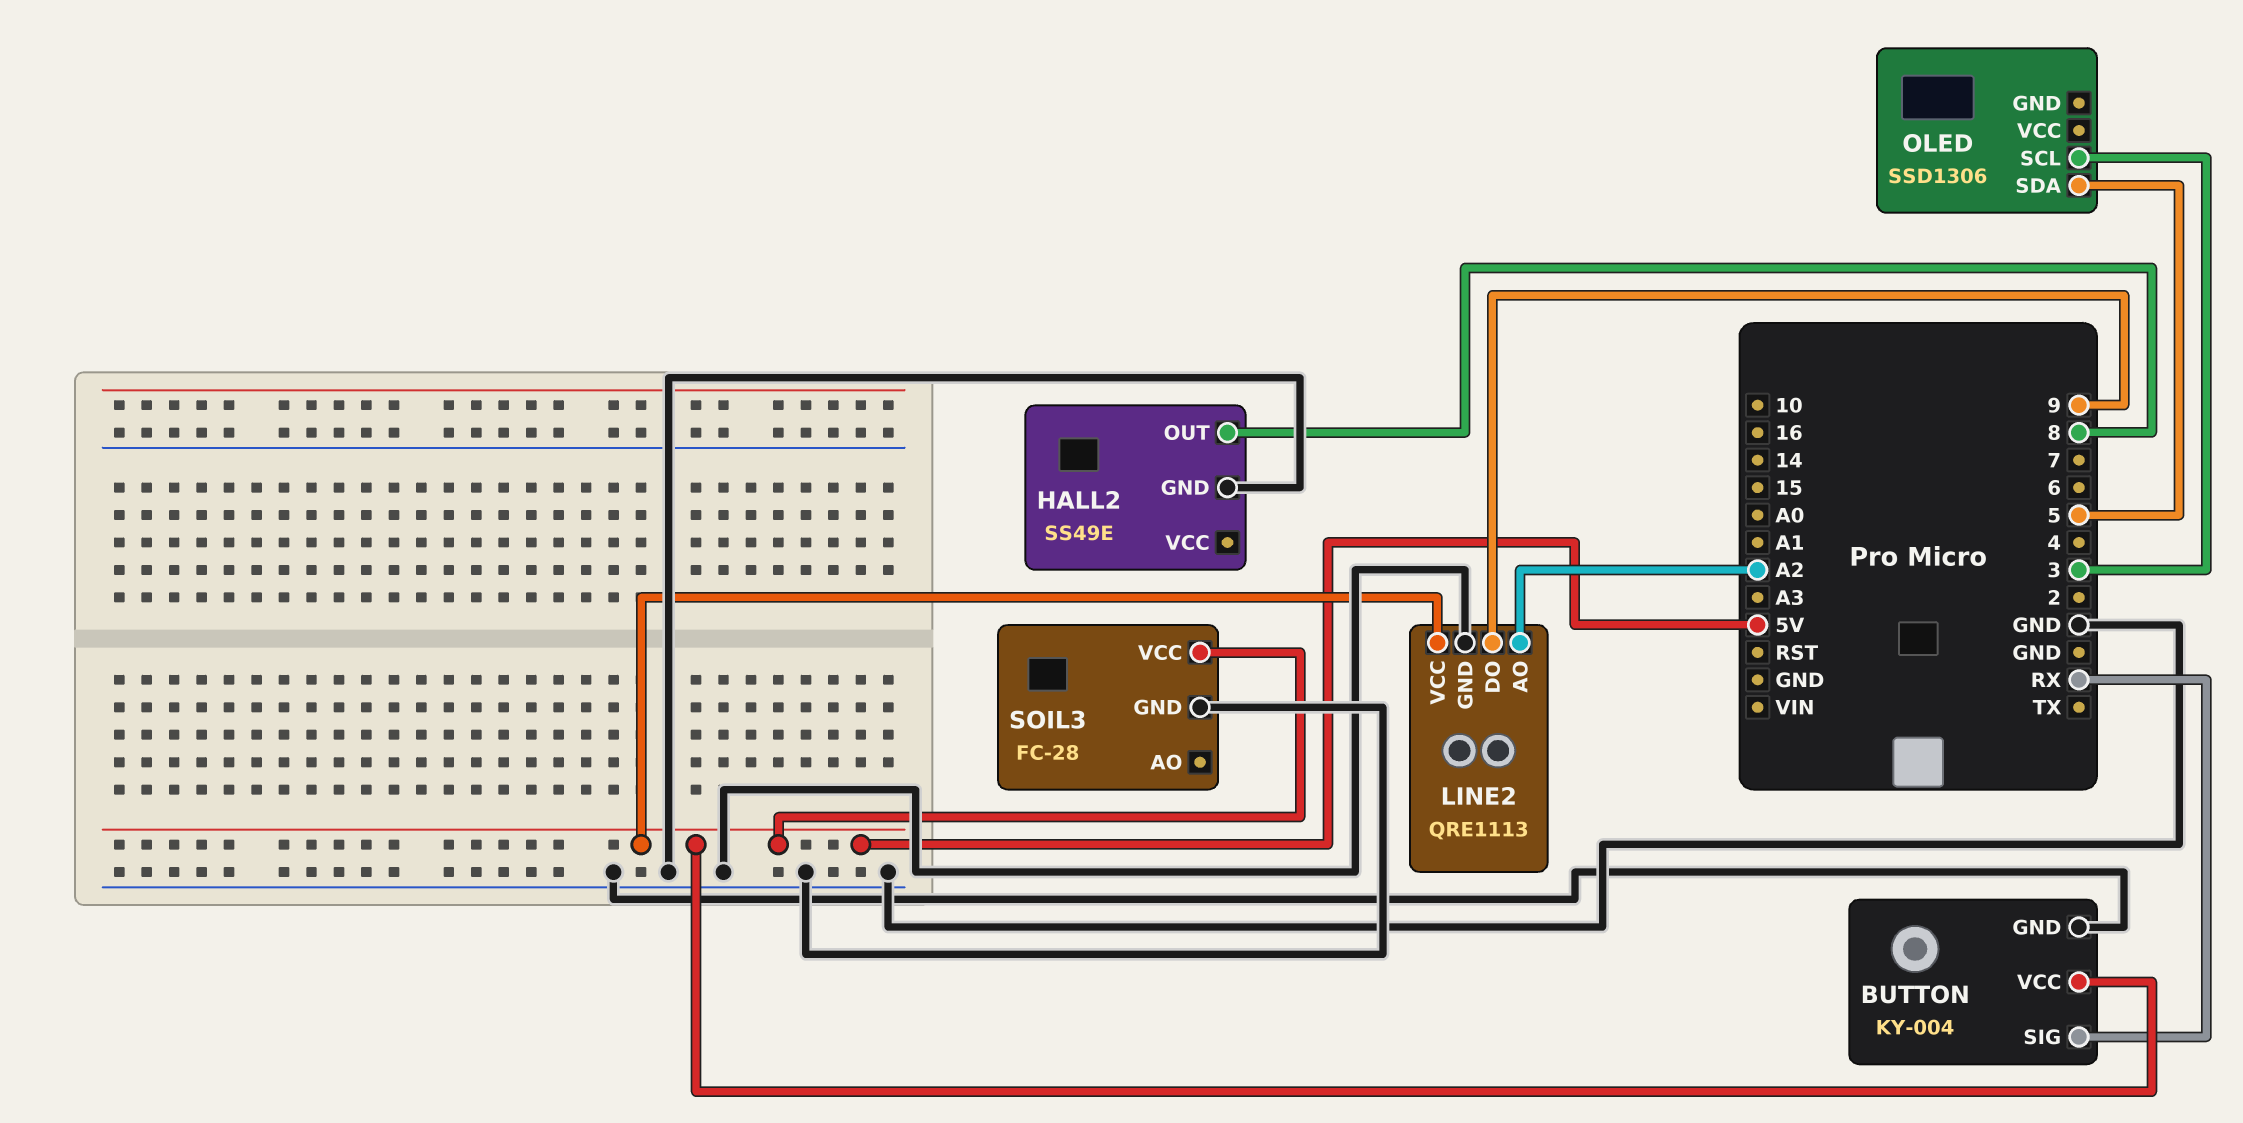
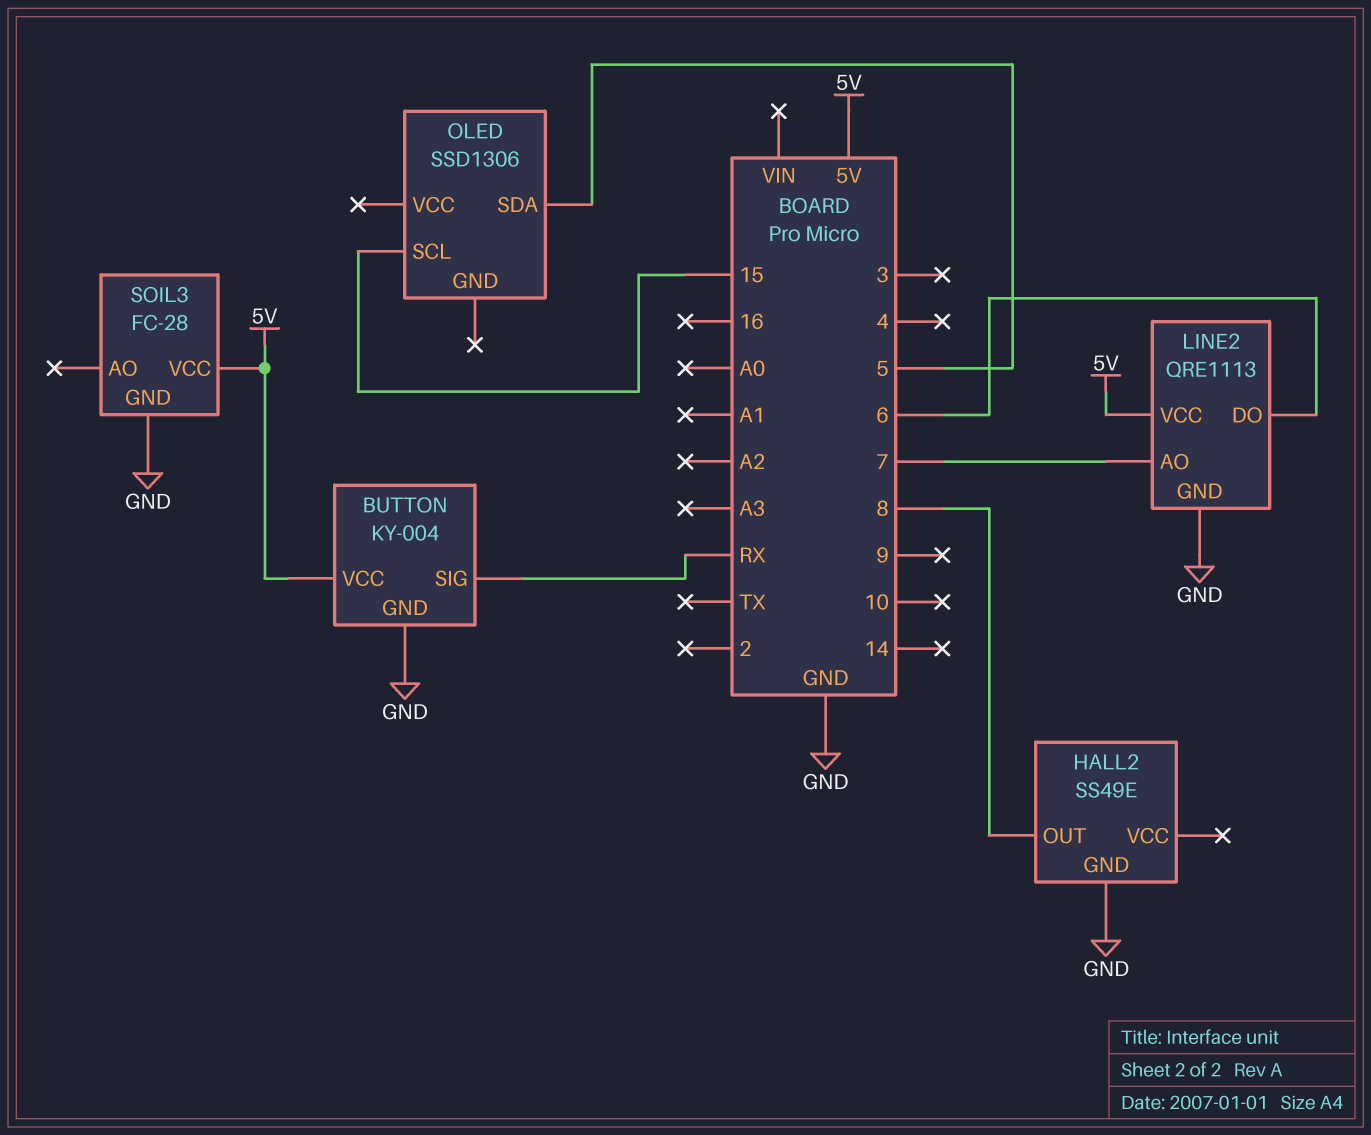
LINE2 pin AO: A2 -> 7
LINE2 pin DO: 9 -> 6
OLED pin SCL: 3 -> 15

